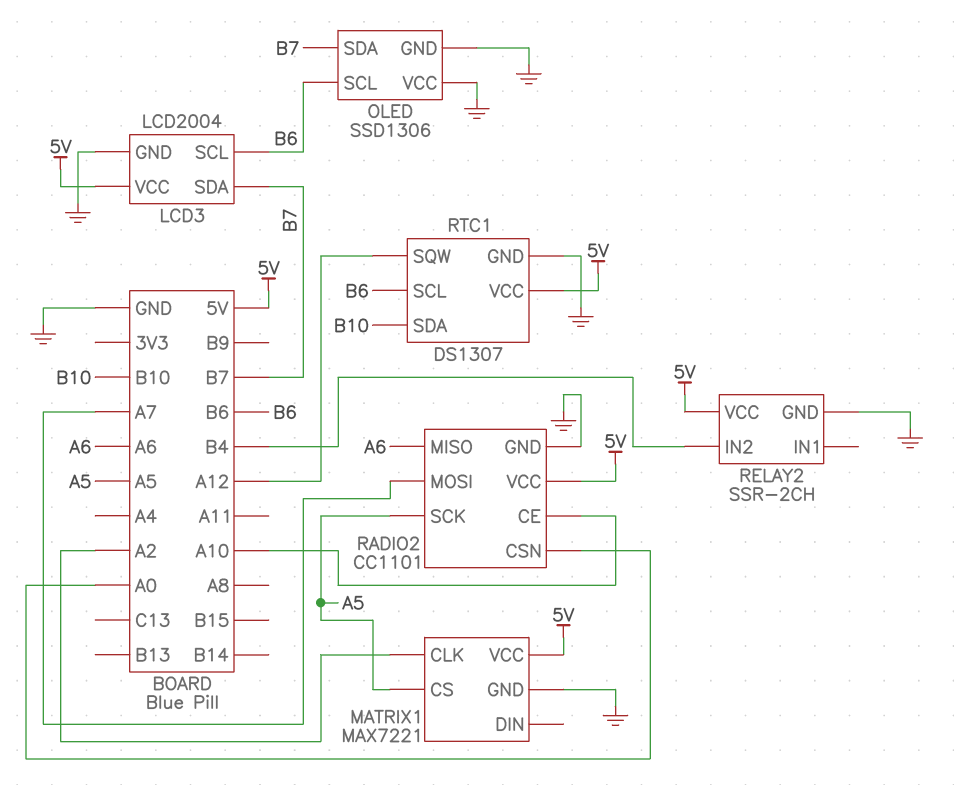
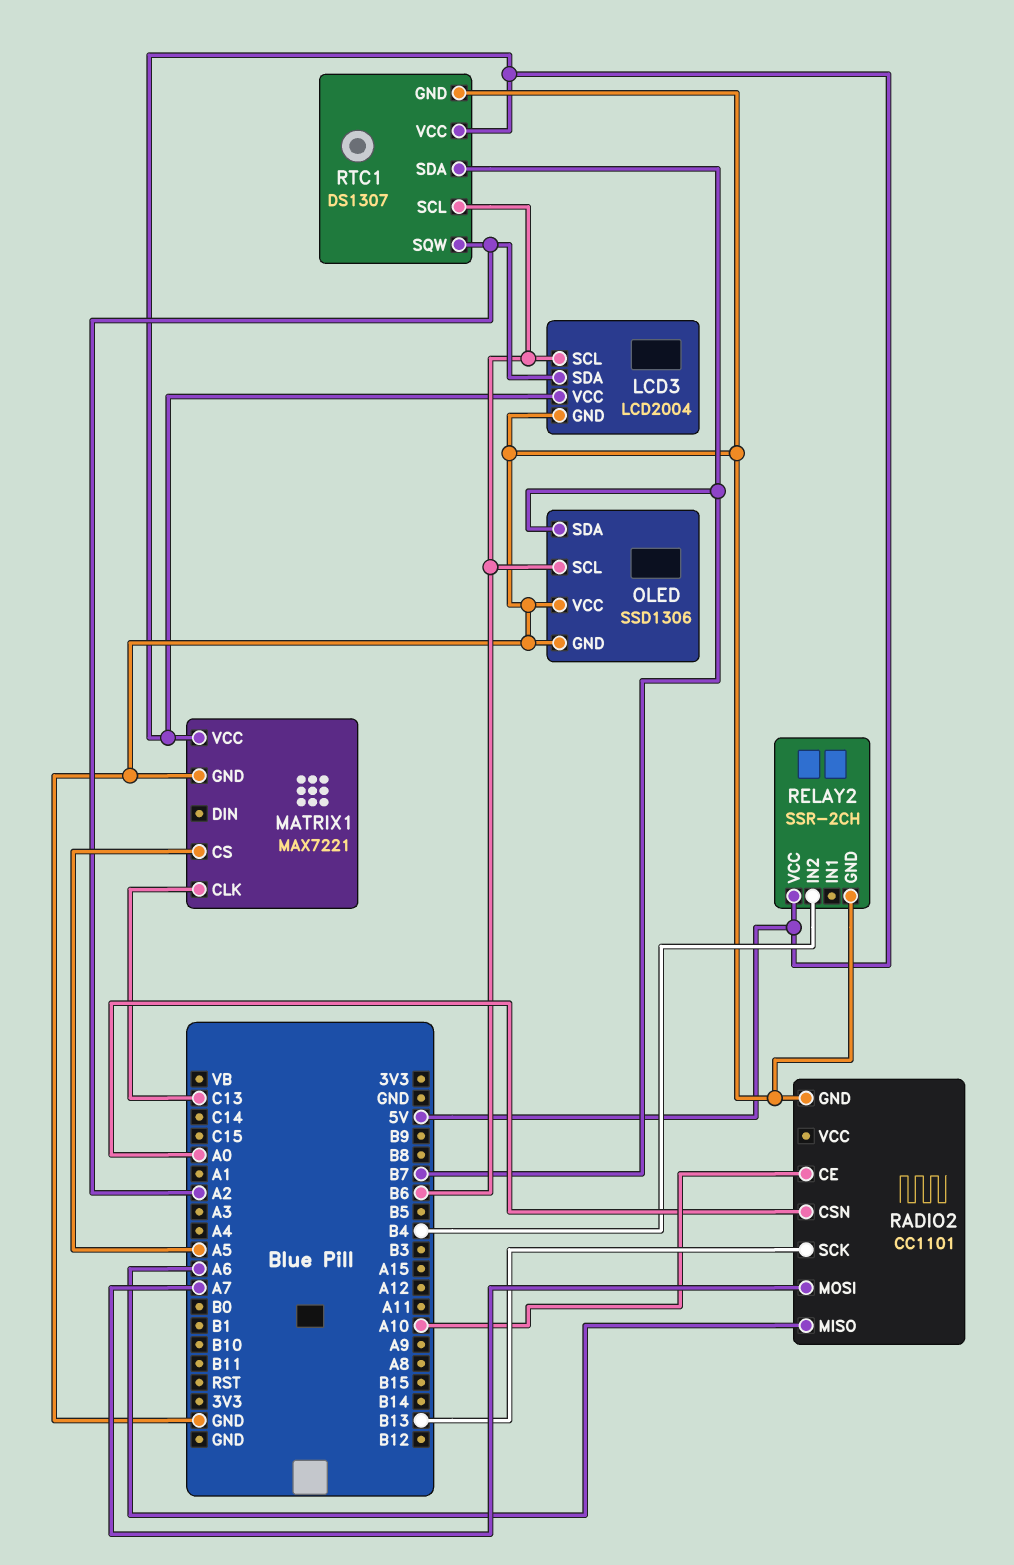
LCD3 pin SDA: B7 -> A2
MATRIX1 pin CLK: A2 -> C13
RADIO2 pin SCK: A5 -> B13
RADIO2 pin VCC: 5V -> none
RTC1 pin SDA: B10 -> B7
RTC1 pin SQW: A12 -> A2

